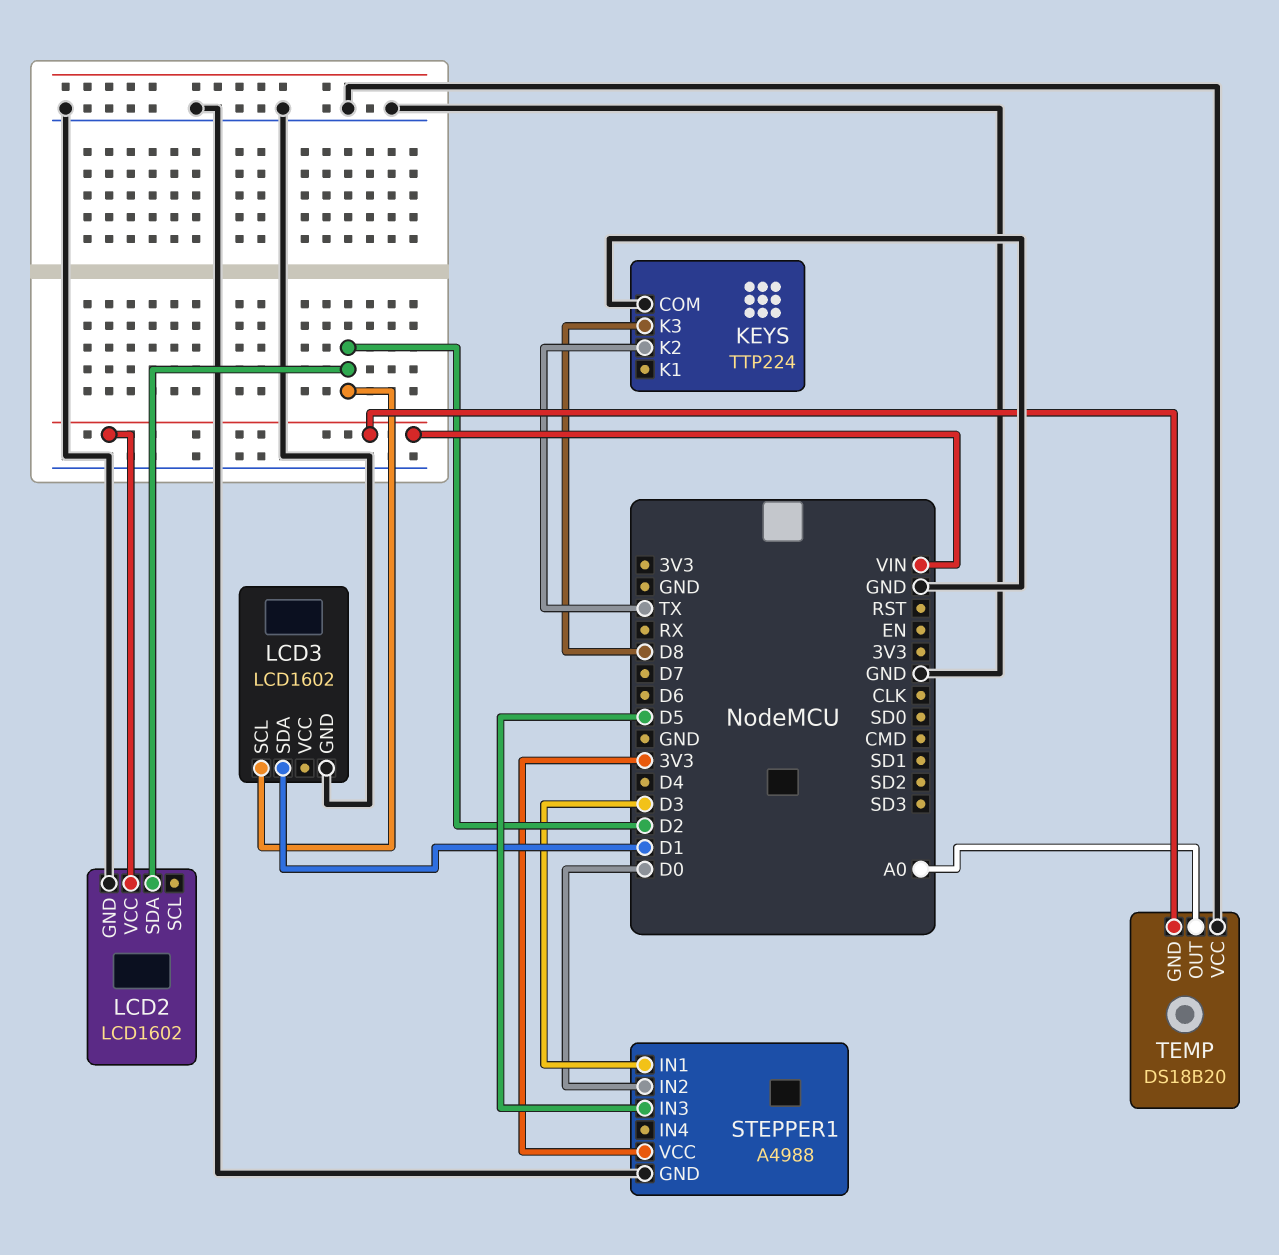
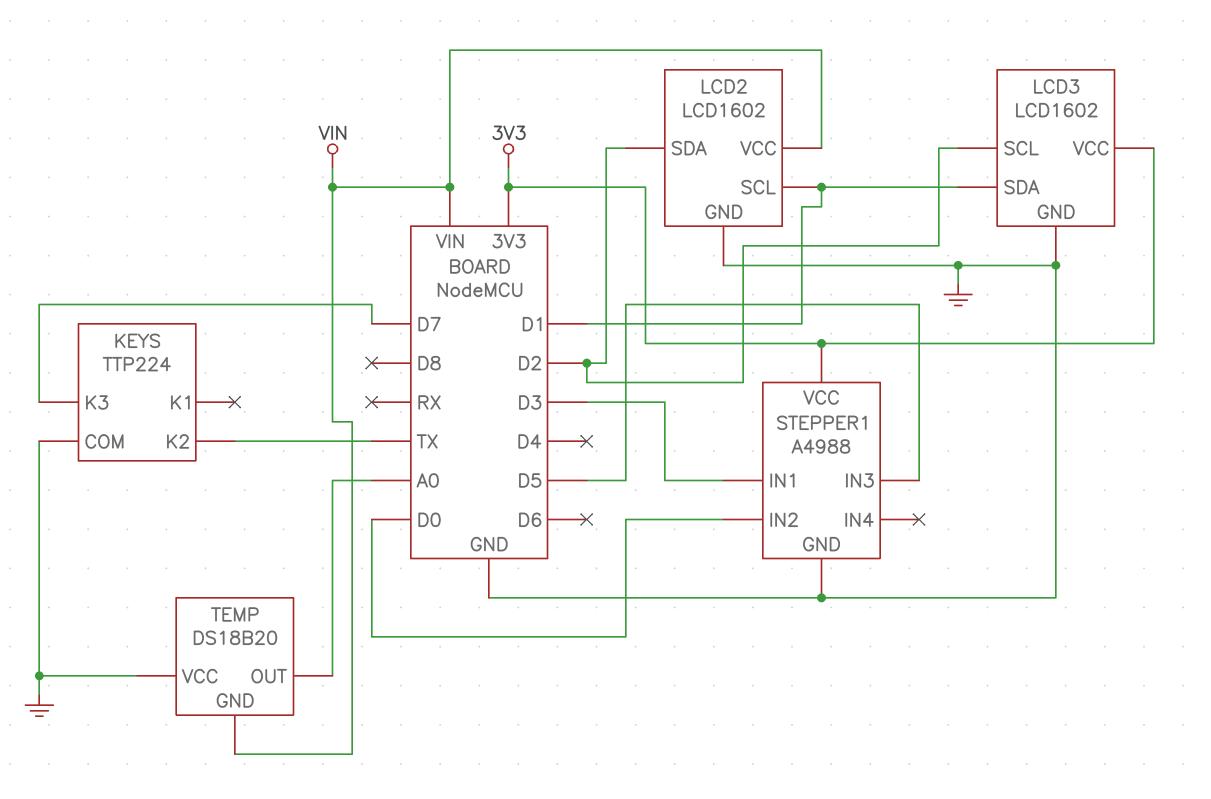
KEYS pin K3: D8 -> D7
LCD2 pin SCL: none -> D1
LCD3 pin VCC: none -> 3V3

